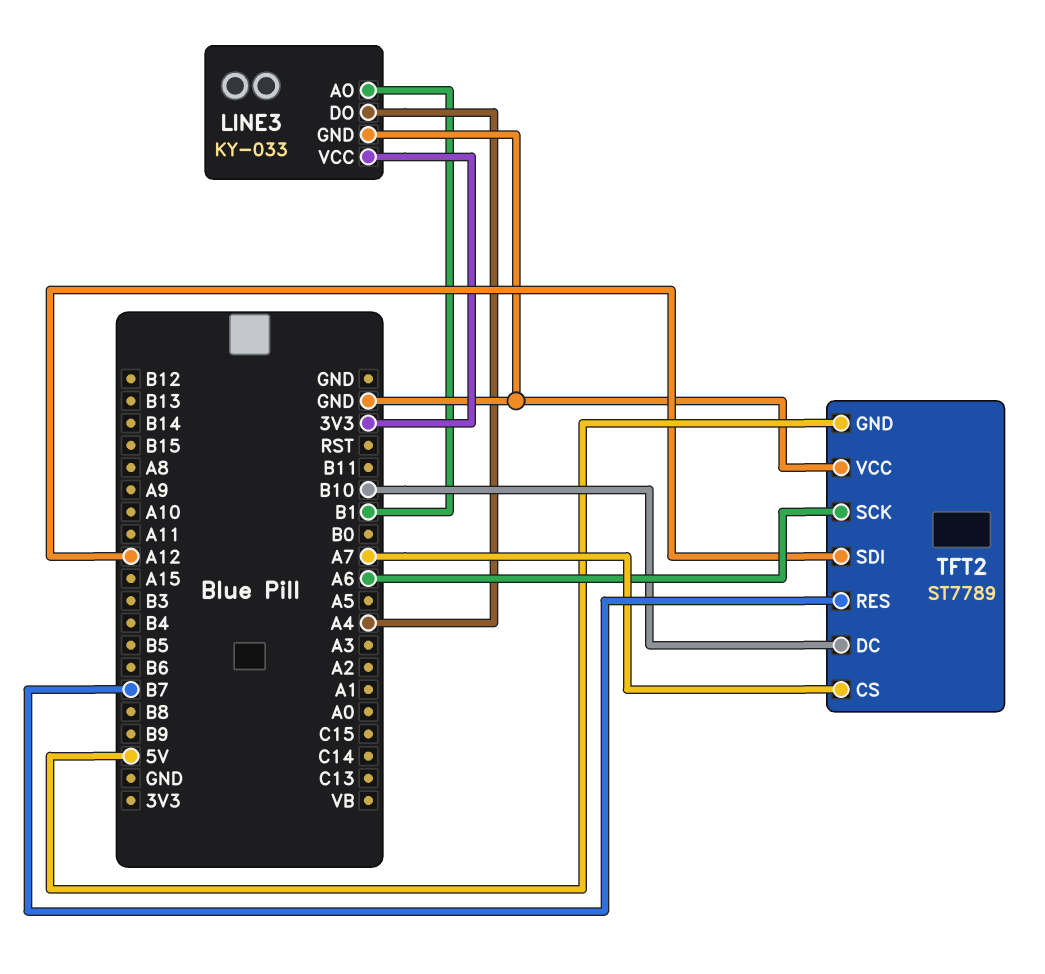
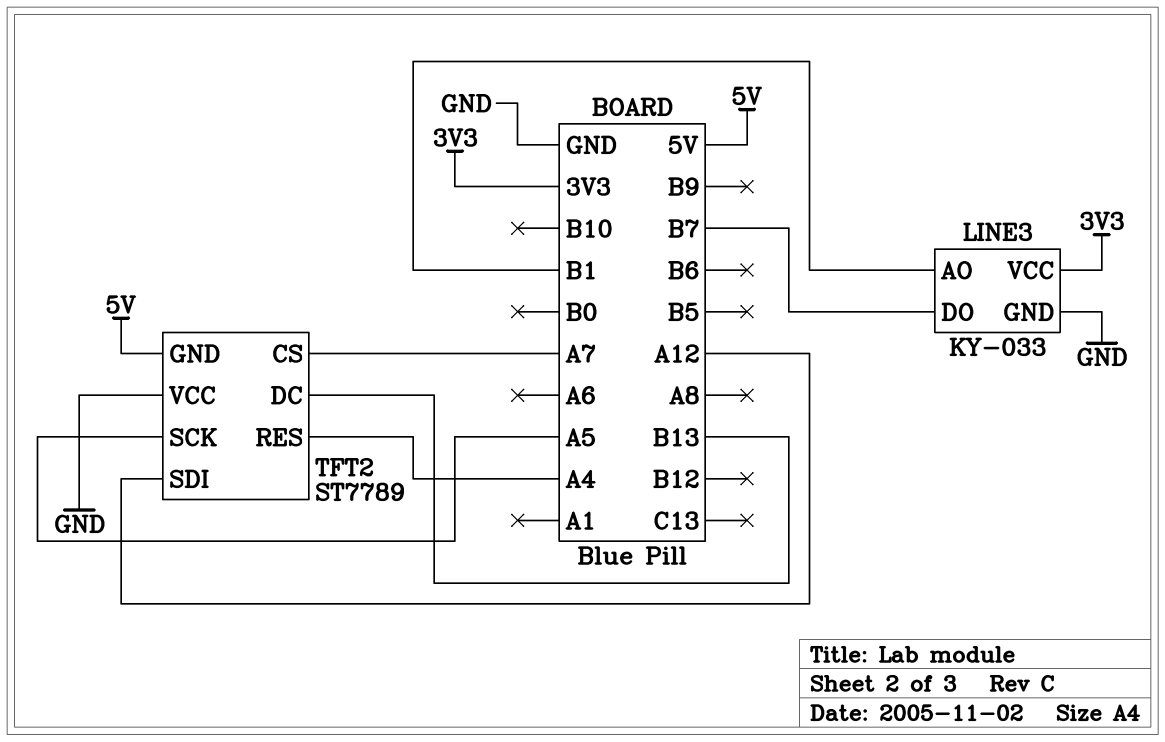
LINE3 pin DO: A4 -> B7
TFT2 pin DC: B10 -> B13
TFT2 pin RES: B7 -> A4
TFT2 pin SCK: A6 -> A5

